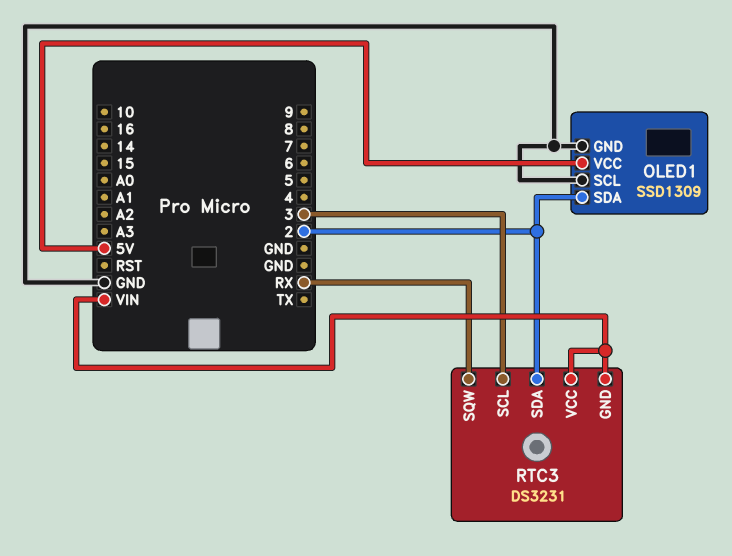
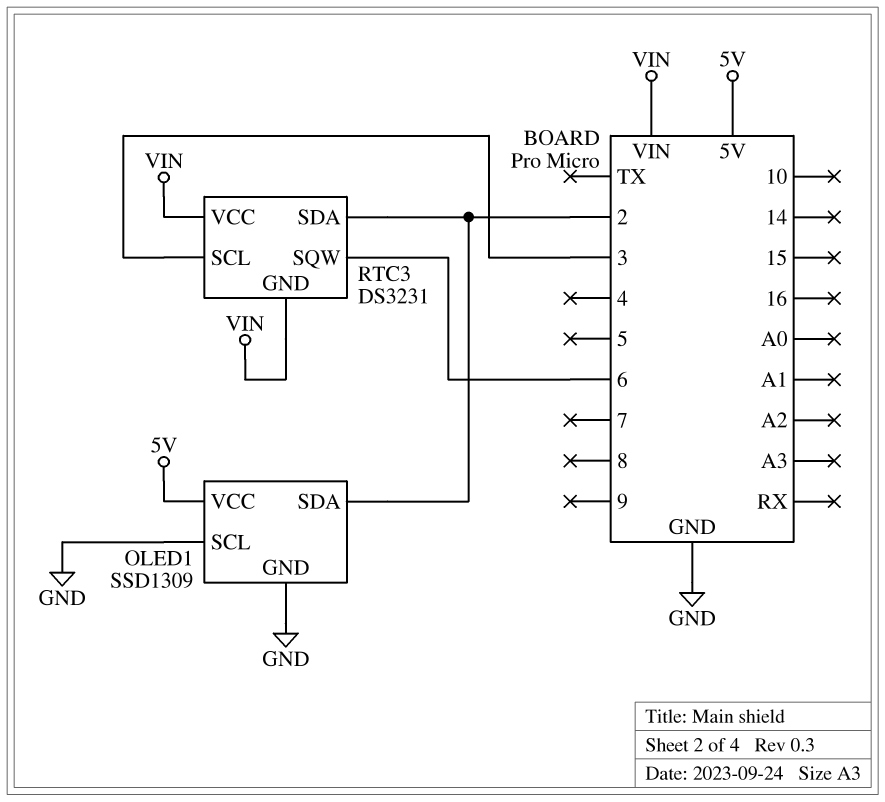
RTC3 pin SQW: RX -> 6

